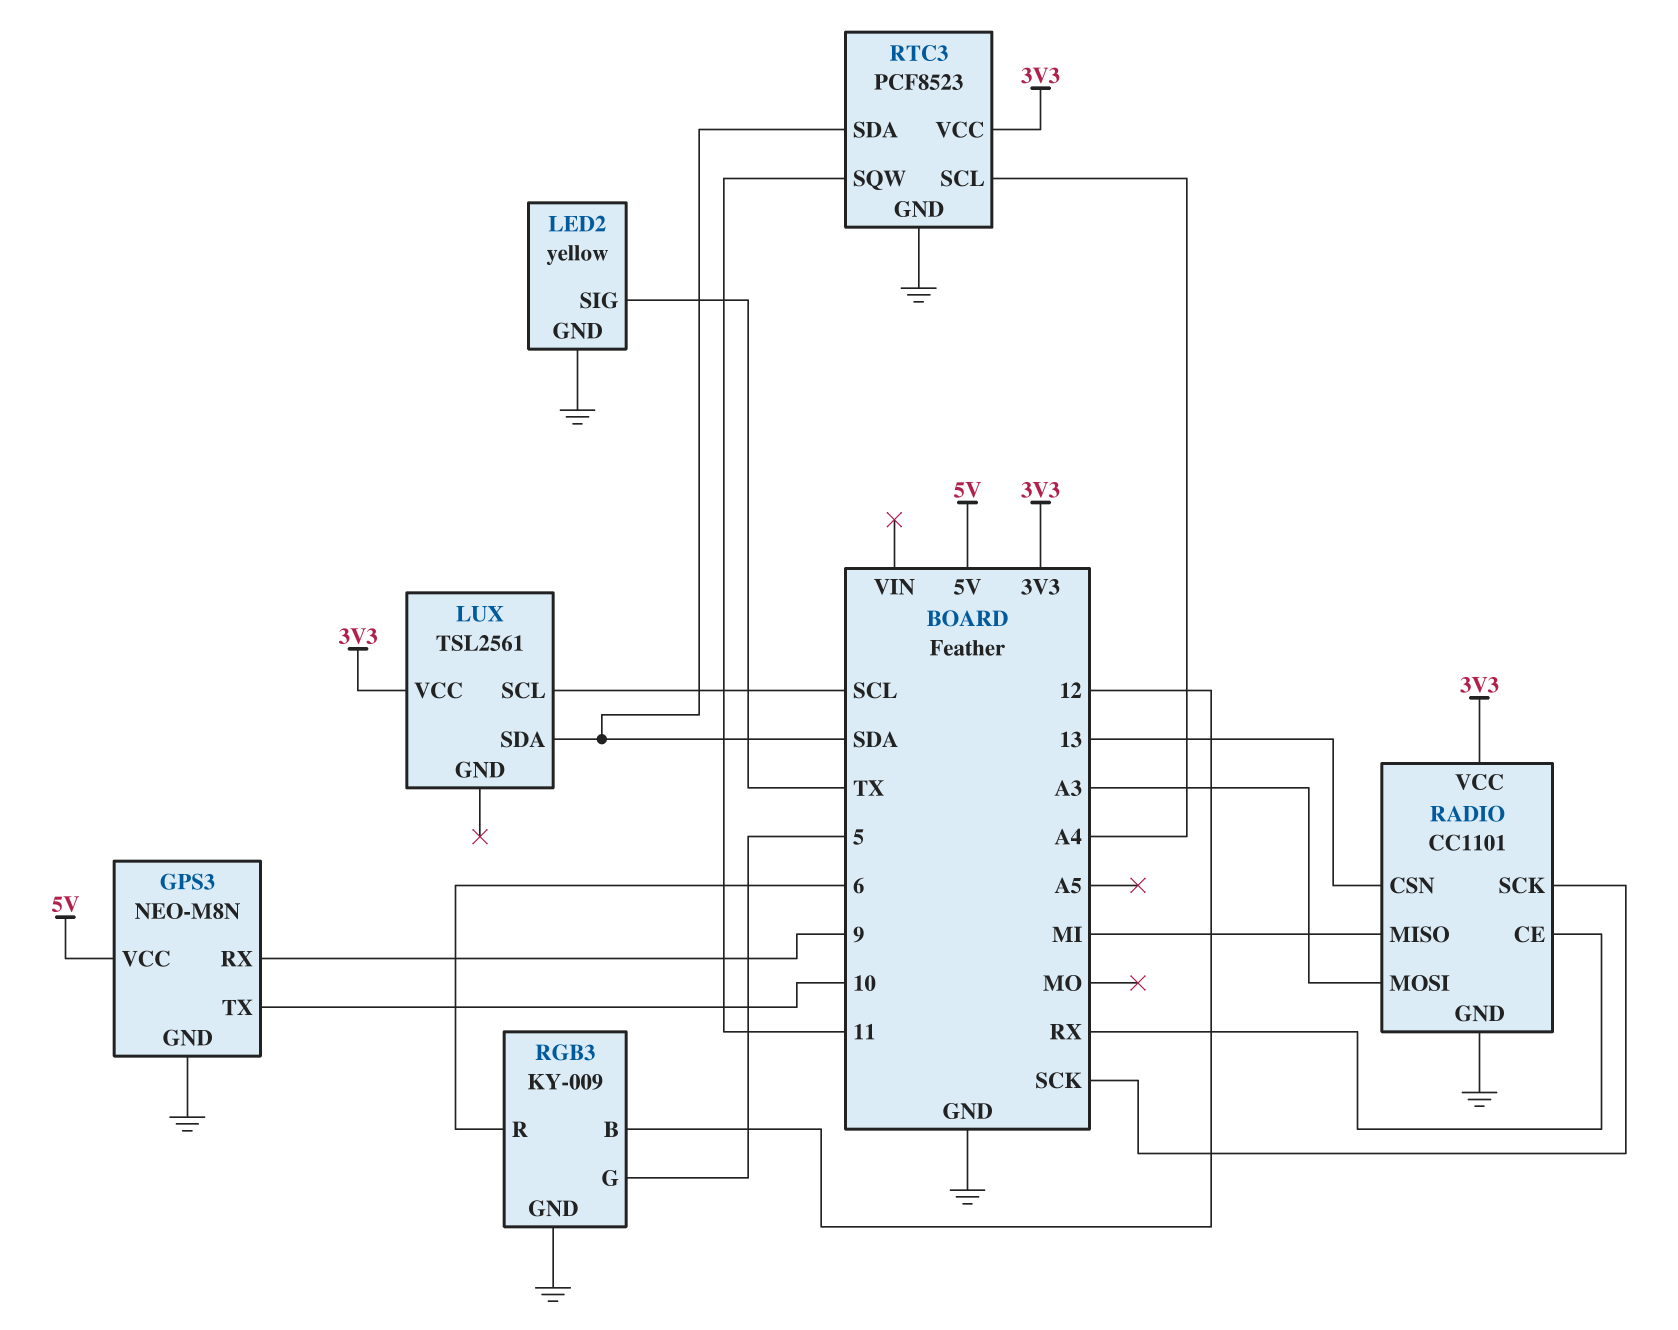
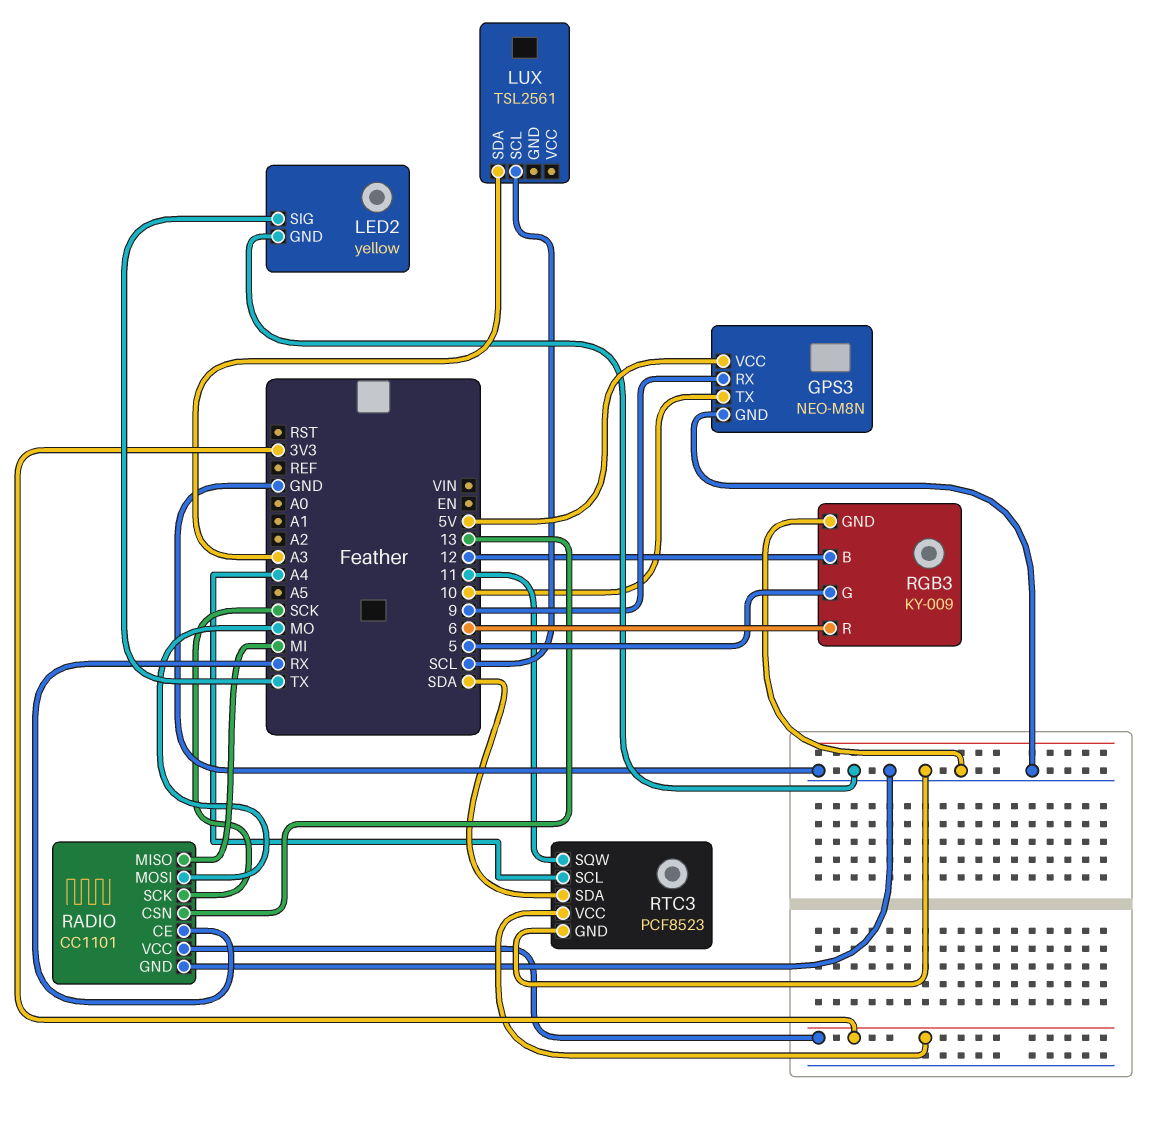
LUX pin SDA: SDA -> A3
LUX pin VCC: 3V3 -> none
RADIO pin MOSI: A3 -> MO

